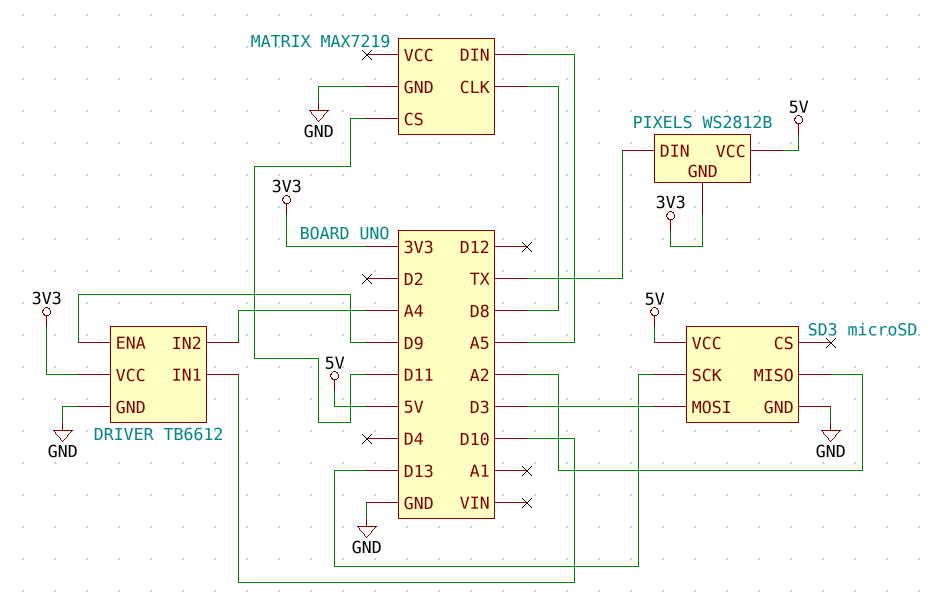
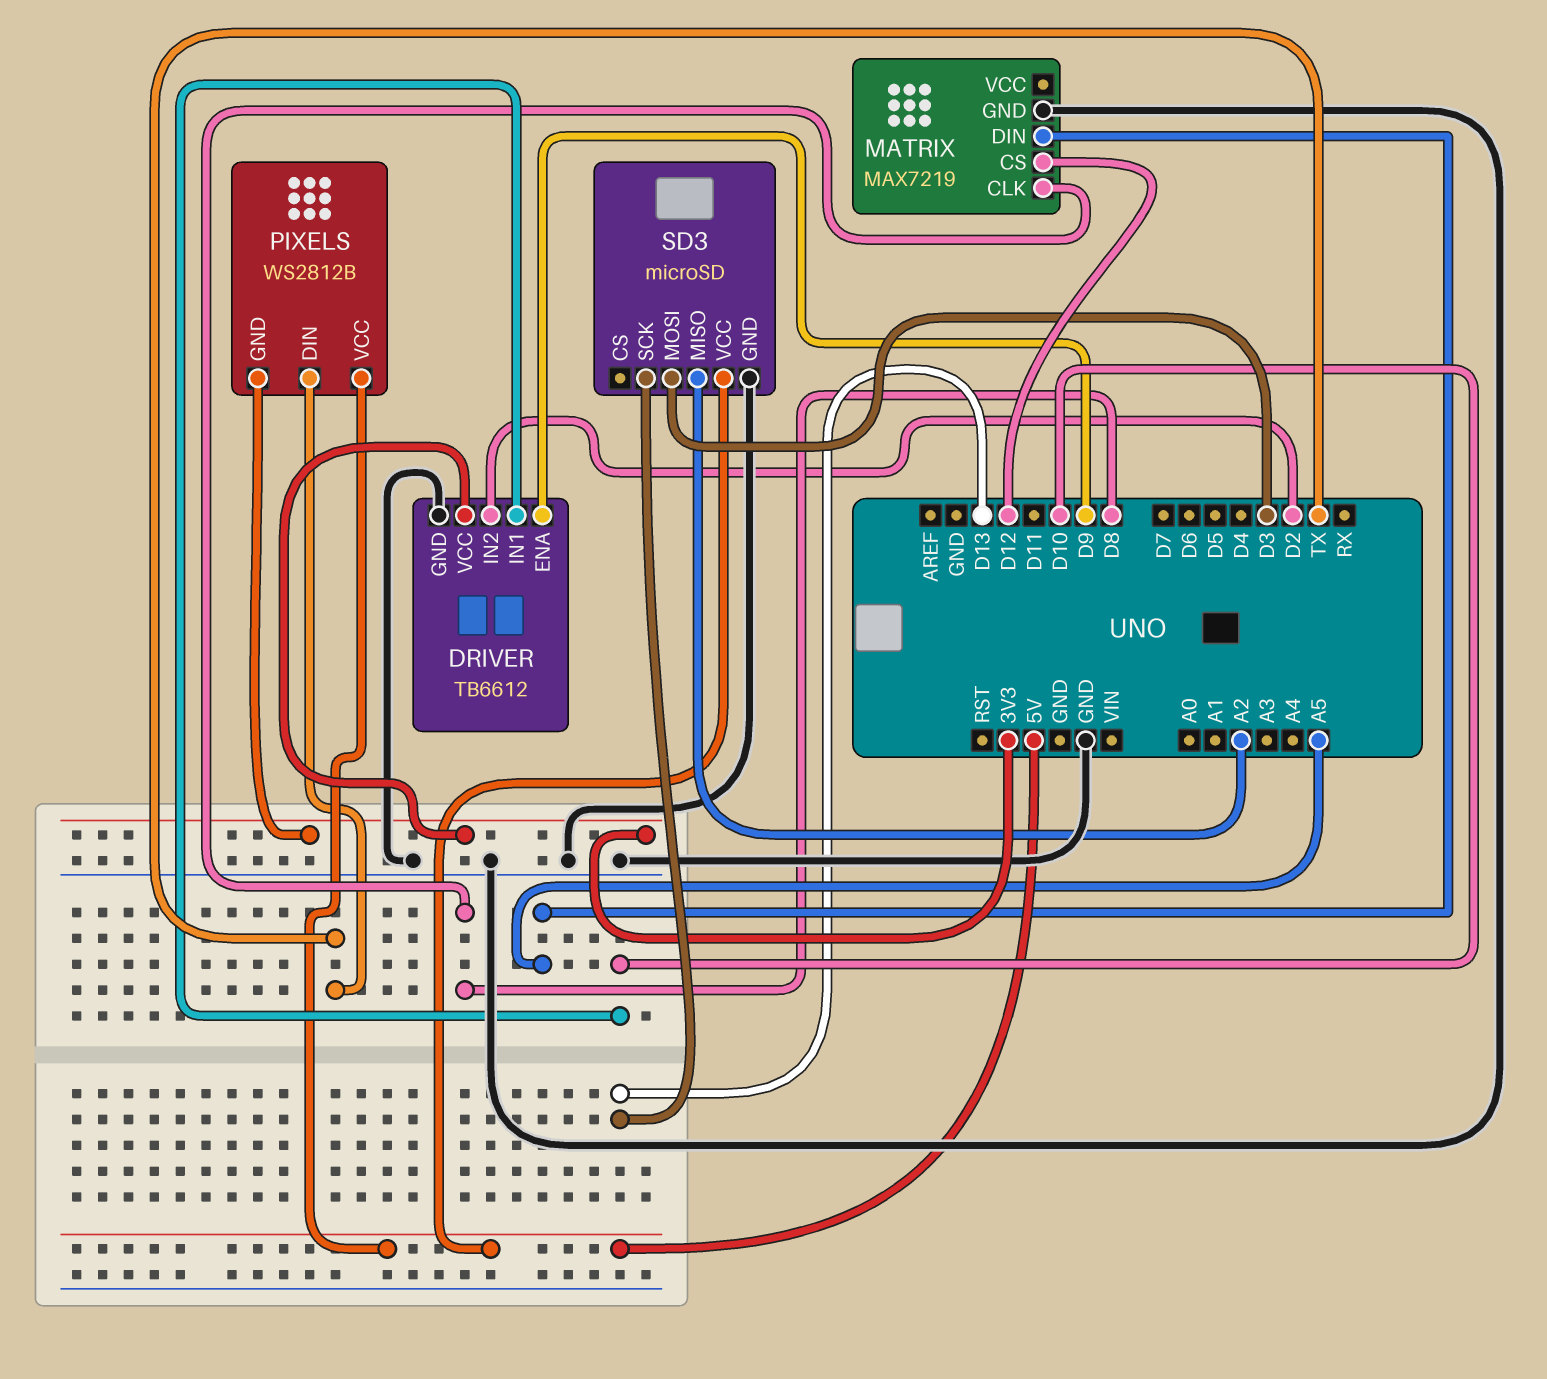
DRIVER pin IN2: A4 -> D2
MATRIX pin CS: D11 -> D12

